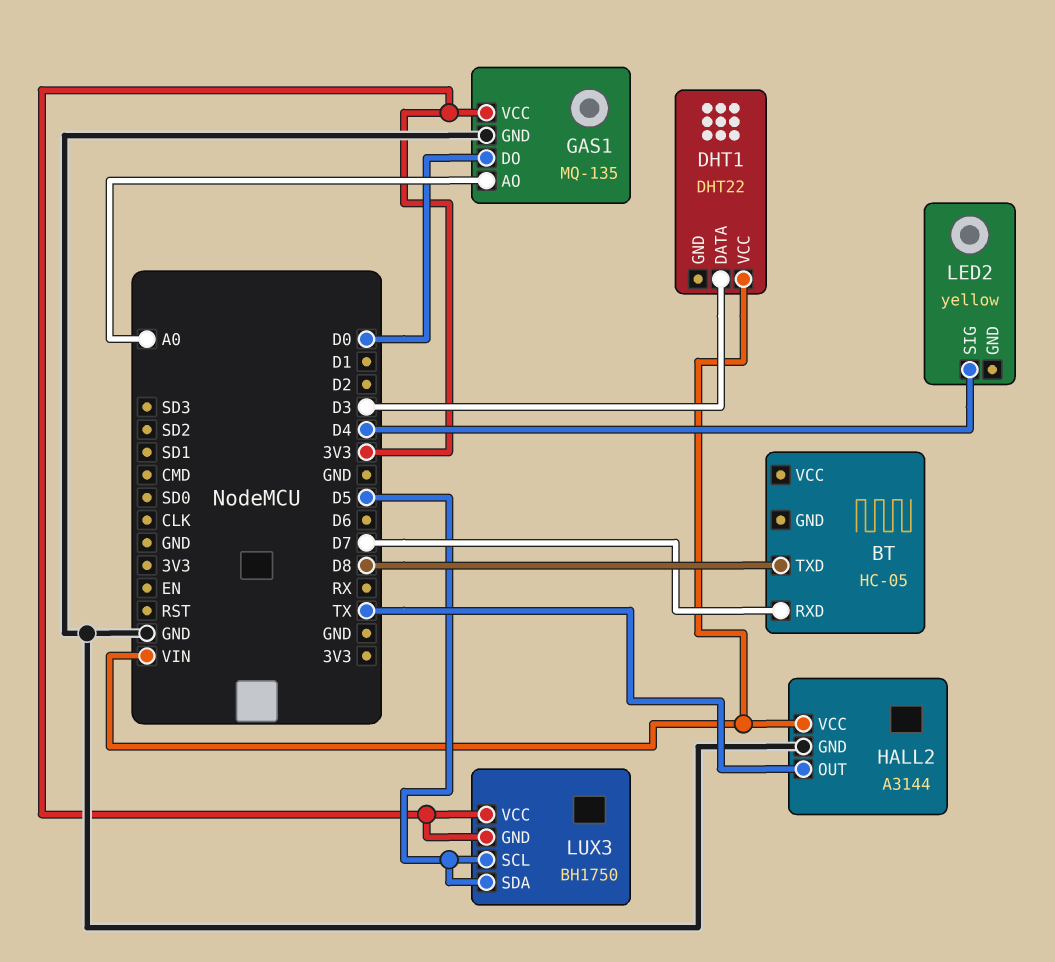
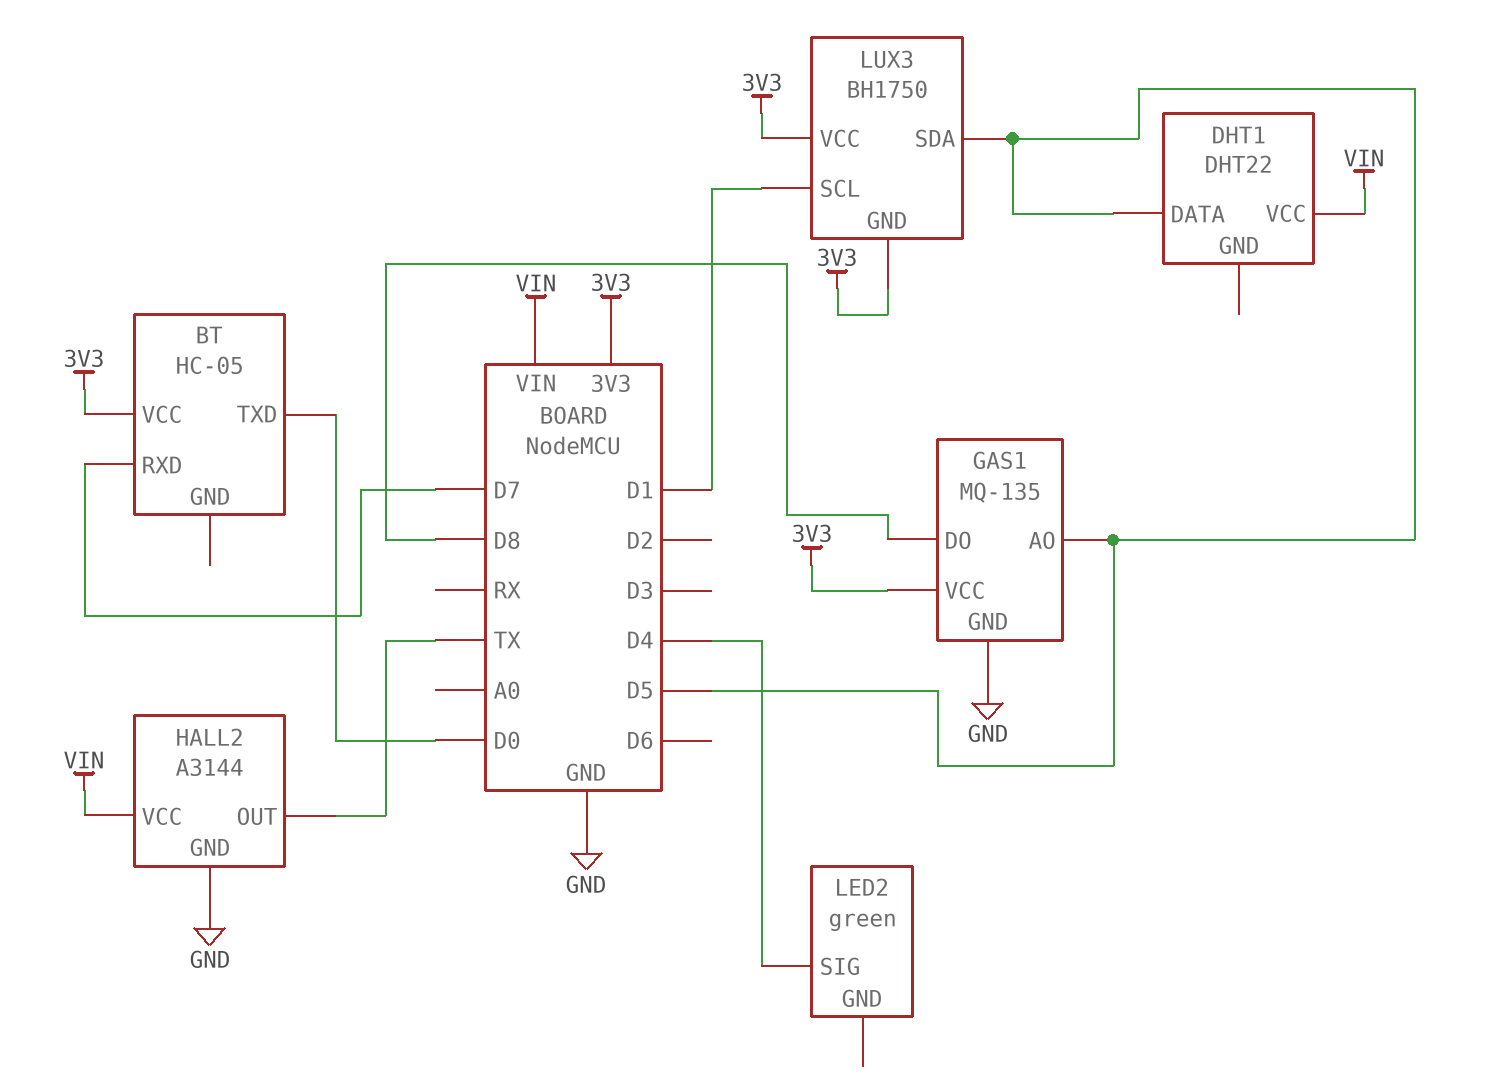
BT pin TXD: D8 -> D0
BT pin VCC: none -> 3V3
DHT1 pin DATA: D3 -> D5
GAS1 pin AO: A0 -> D5
GAS1 pin DO: D0 -> D8
LED2: yellow -> green
LUX3 pin SCL: D5 -> D1

